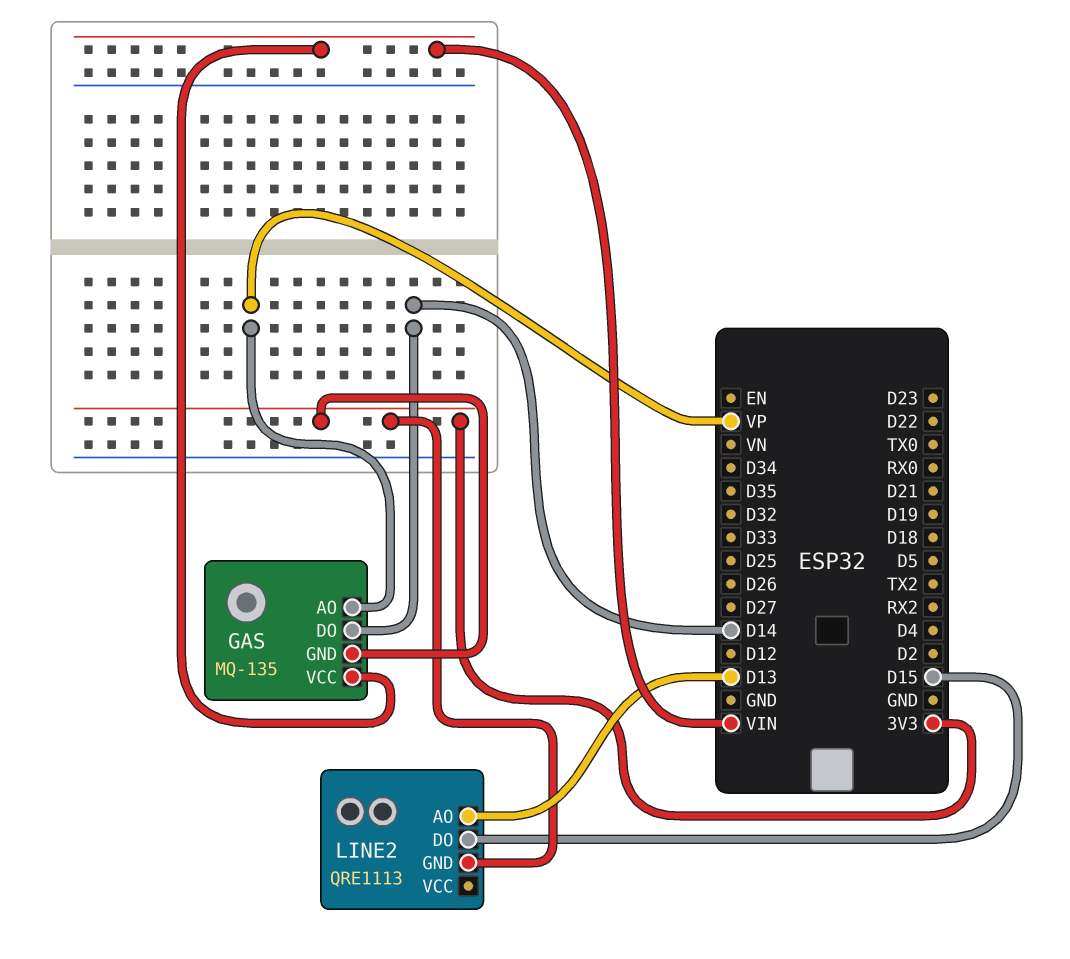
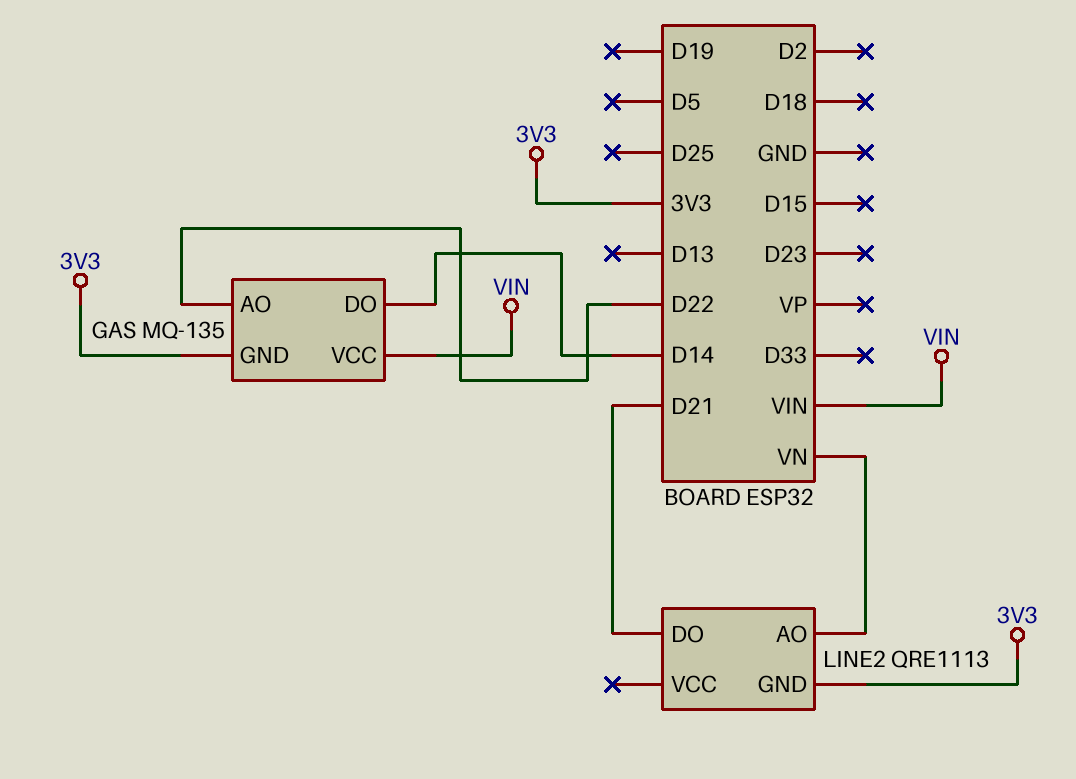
GAS pin AO: VP -> D22
LINE2 pin AO: D13 -> VN
LINE2 pin DO: D15 -> D21

